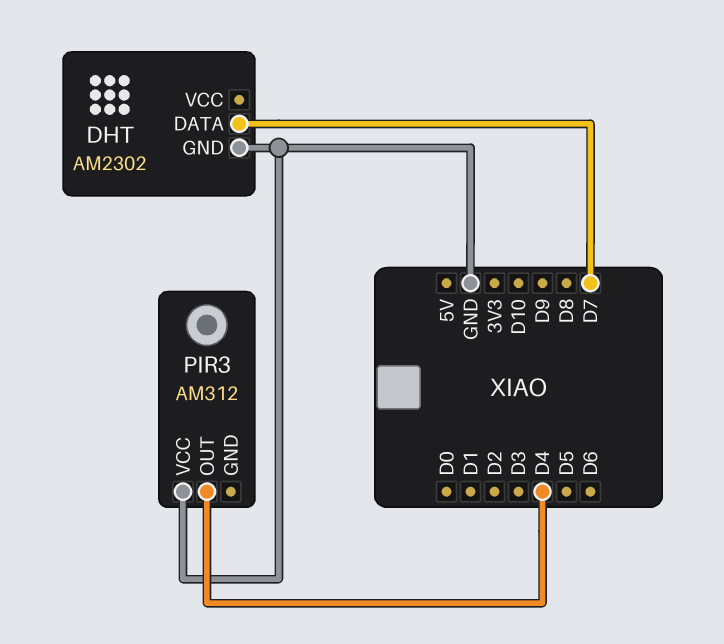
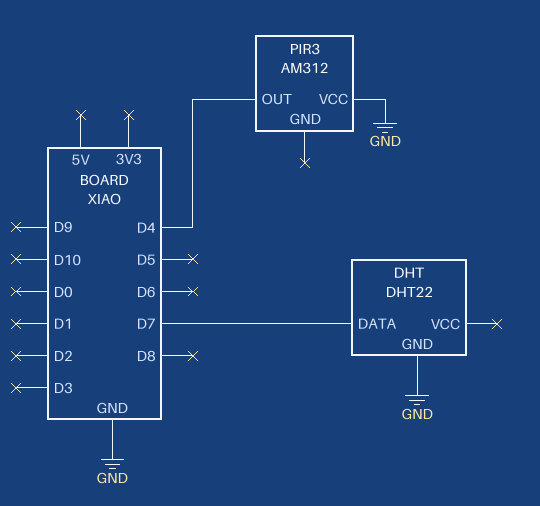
DHT: AM2302 -> DHT22

